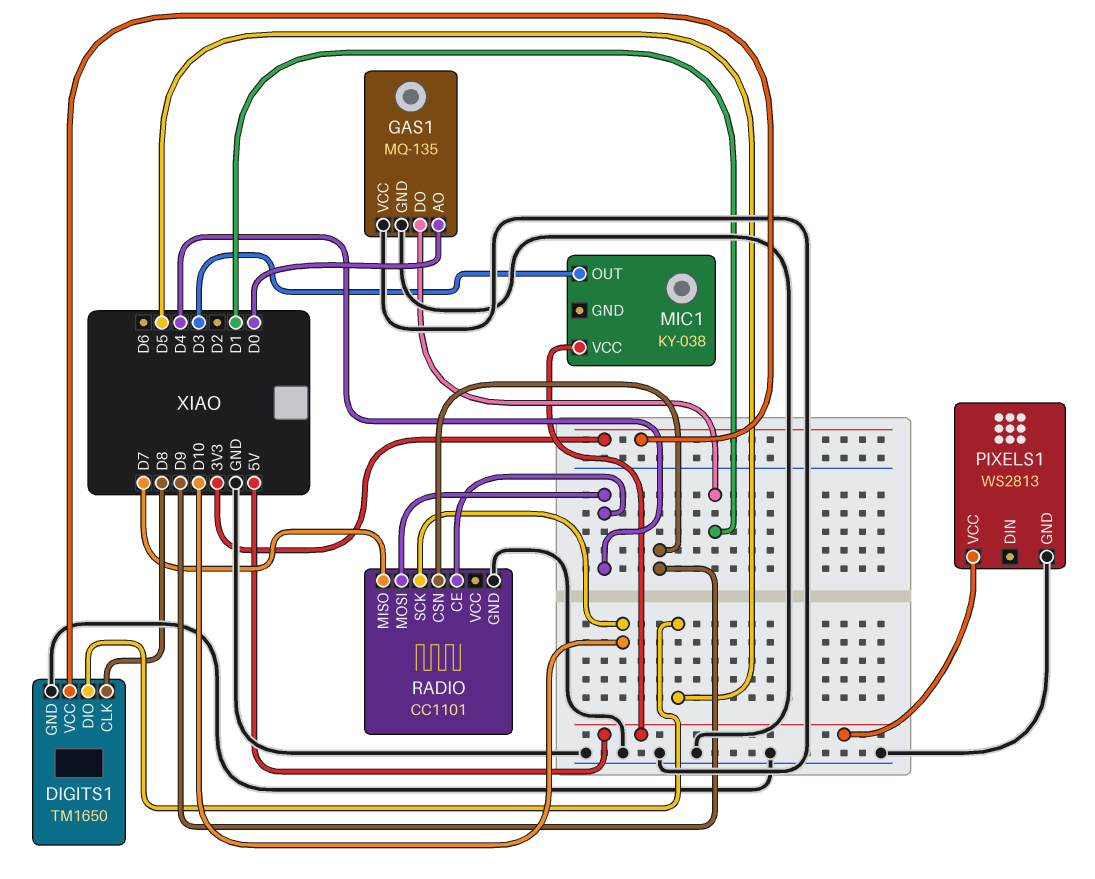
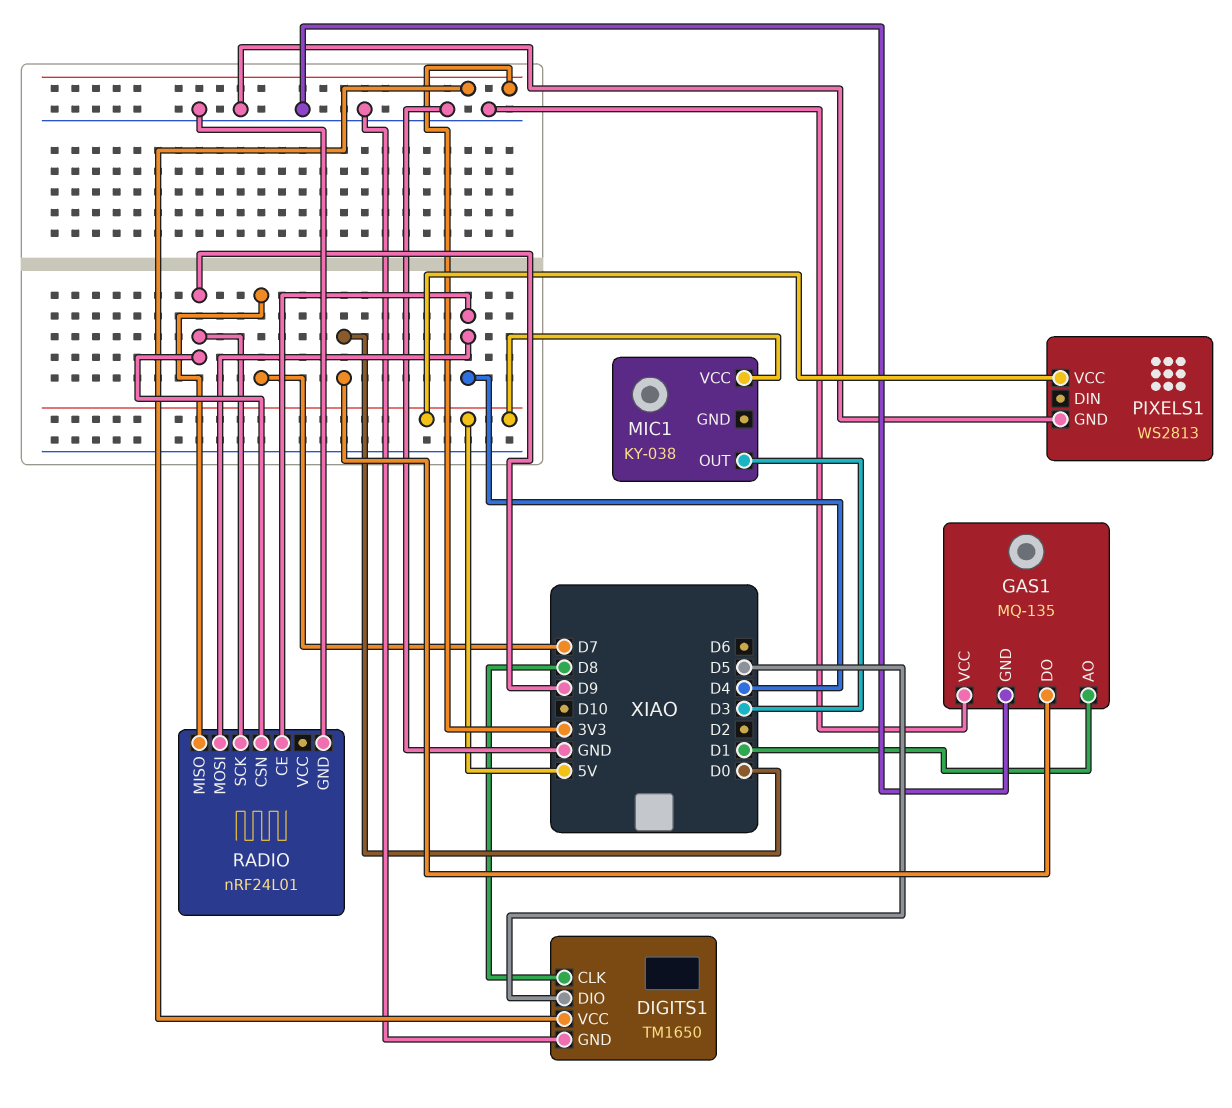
GAS1 pin AO: D0 -> D1
GAS1 pin DO: D1 -> D0
RADIO: CC1101 -> nRF24L01
RADIO pin SCK: D10 -> D9

